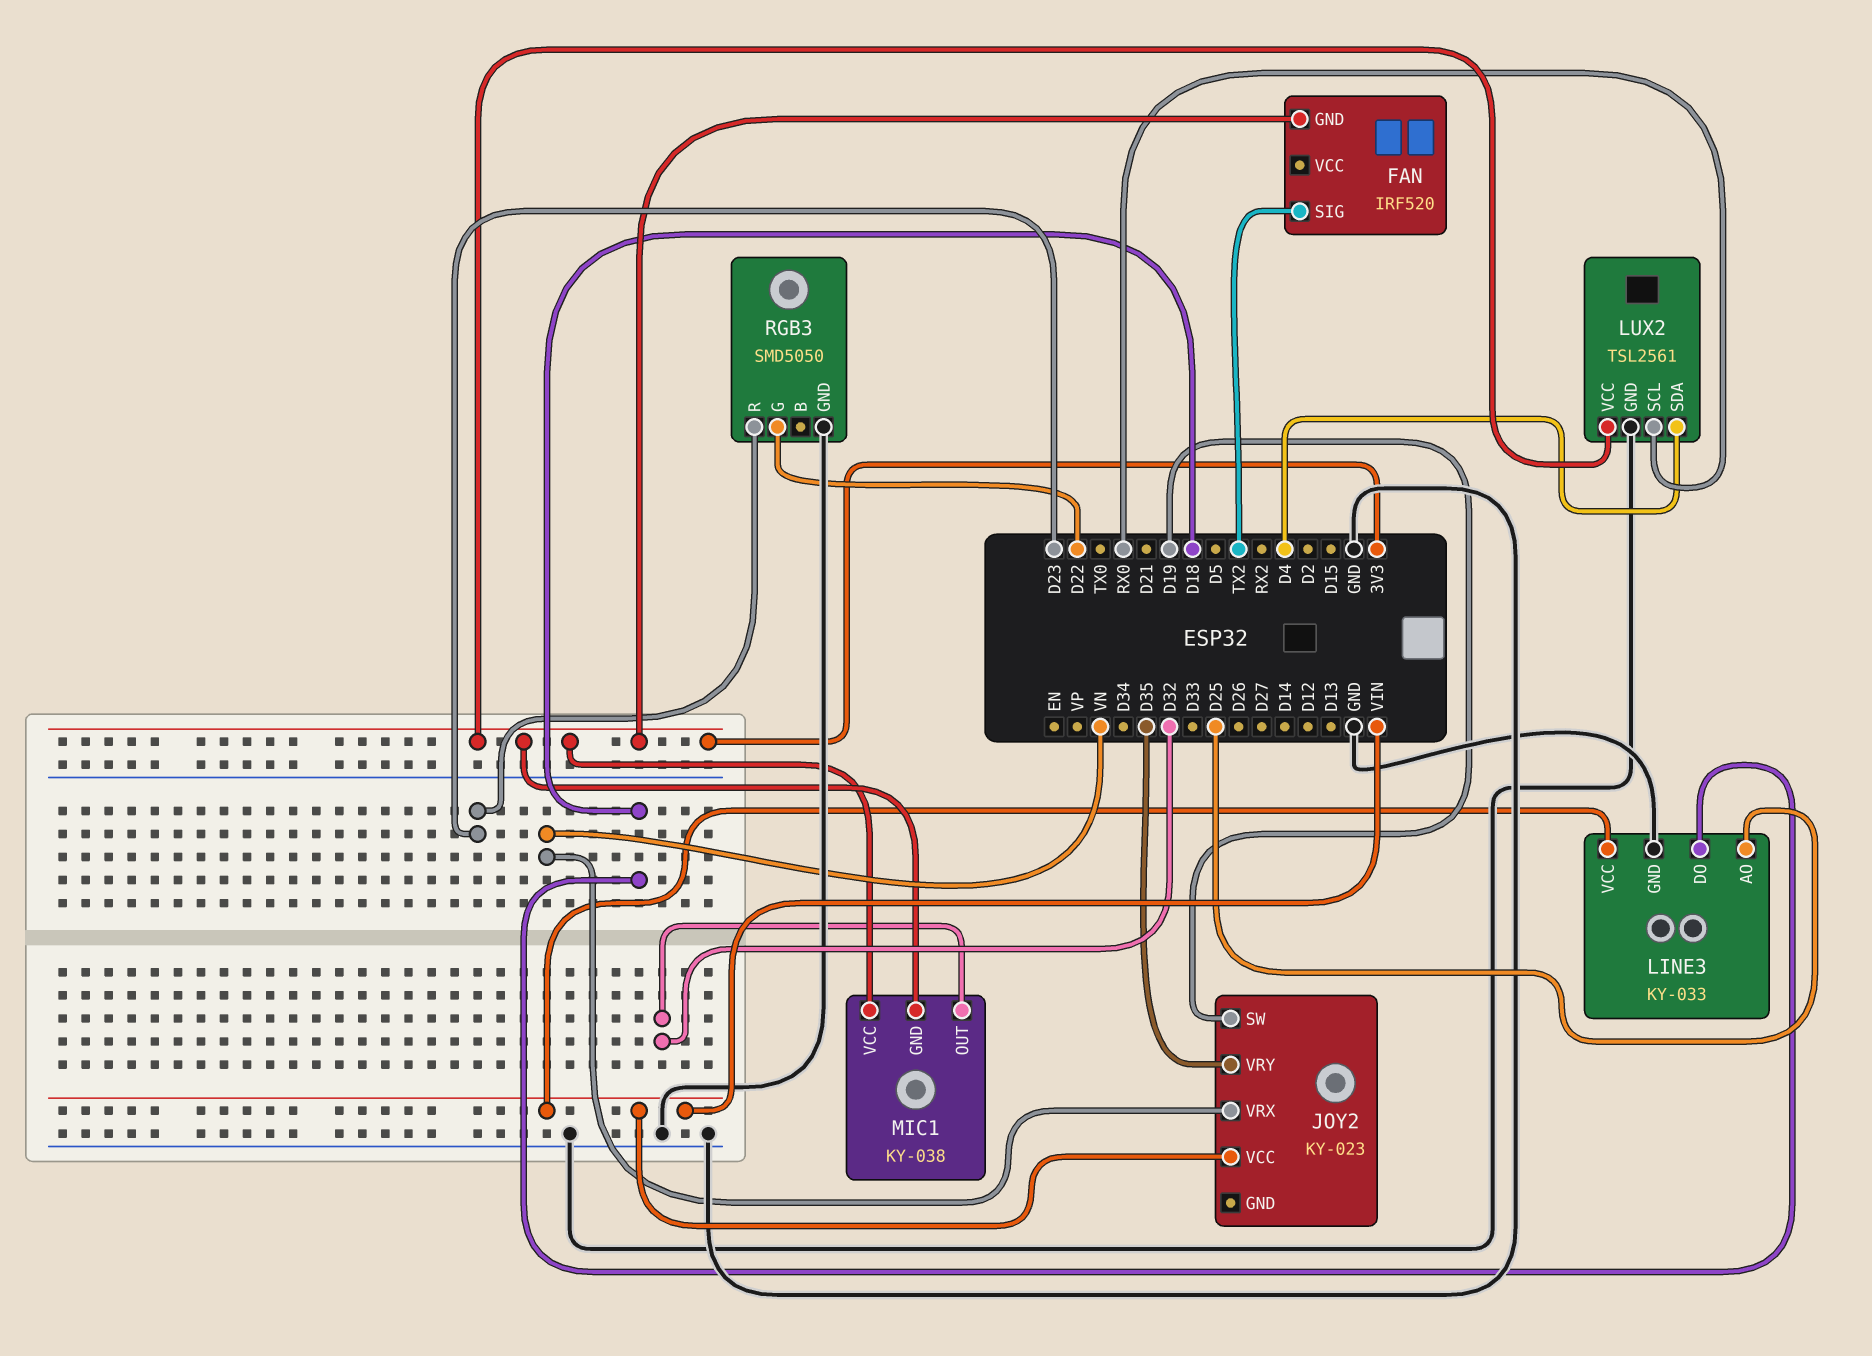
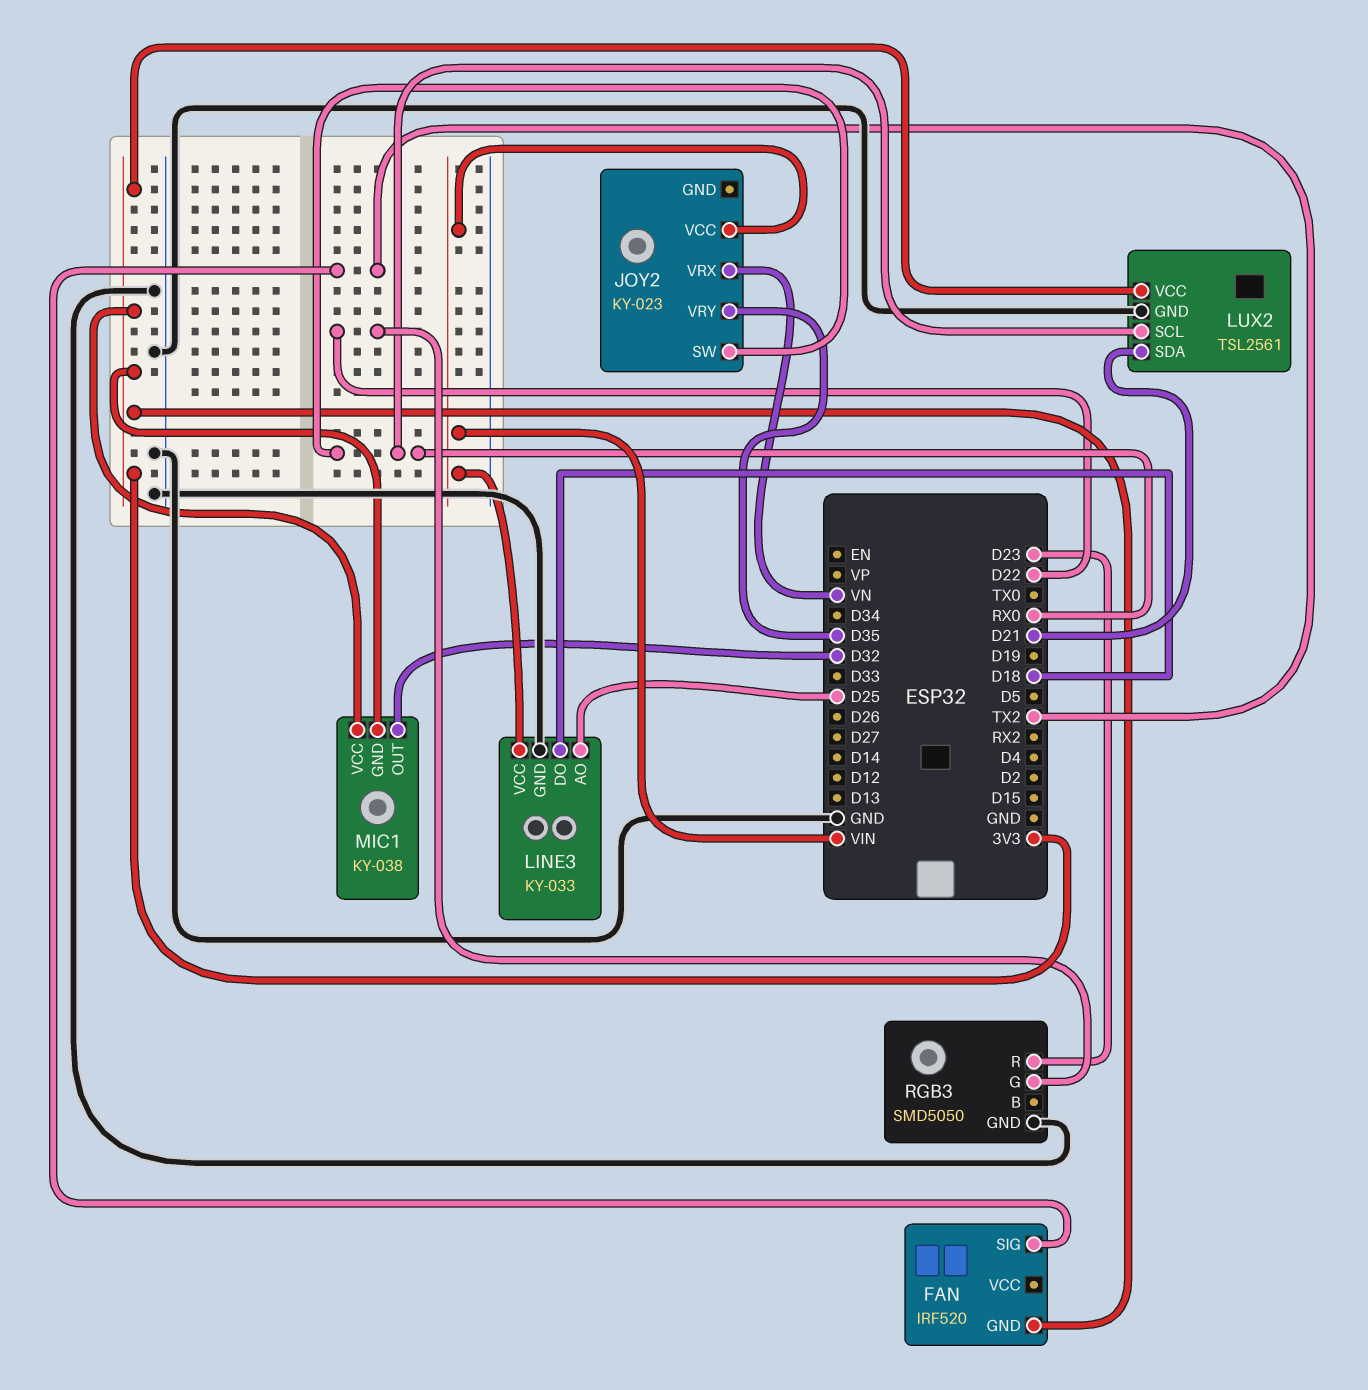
JOY2 pin SW: D19 -> RX0
LUX2 pin SDA: D4 -> D21

